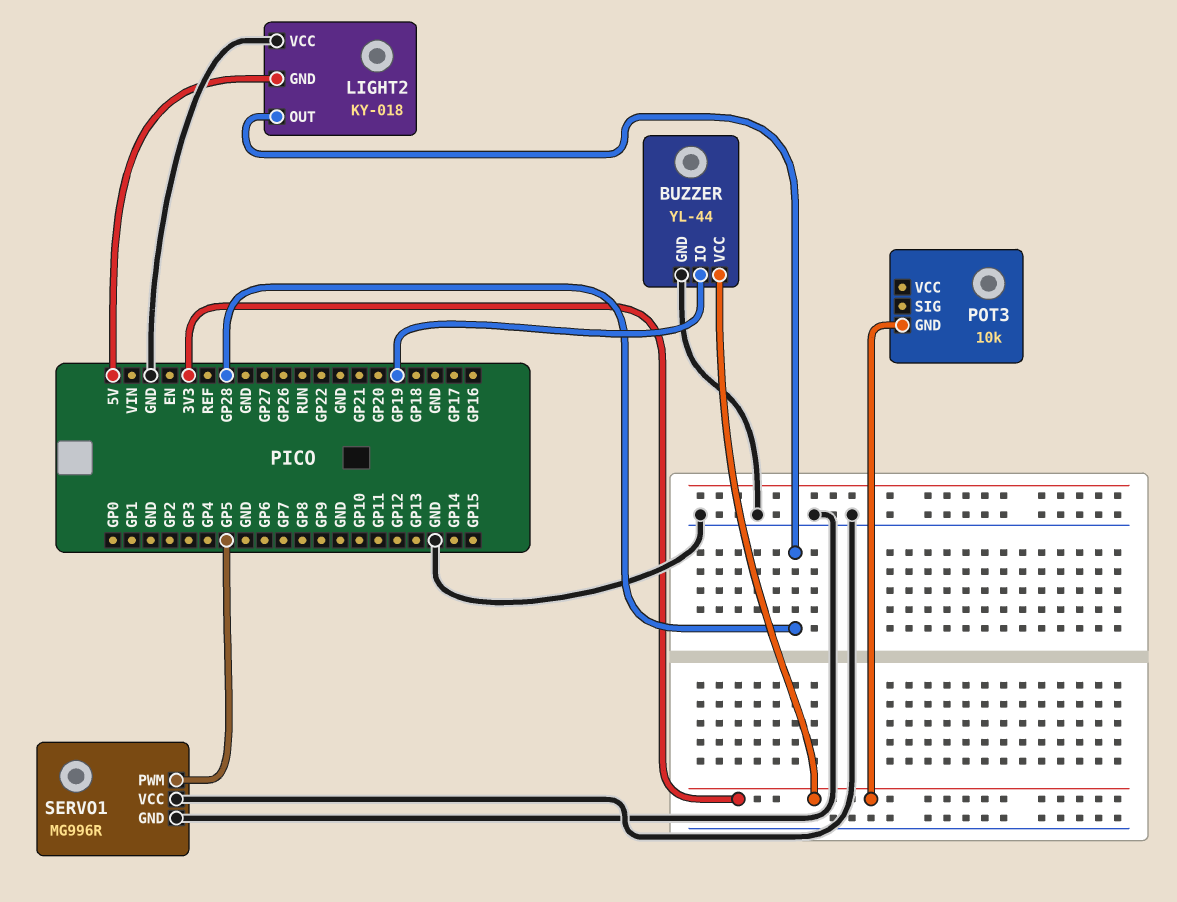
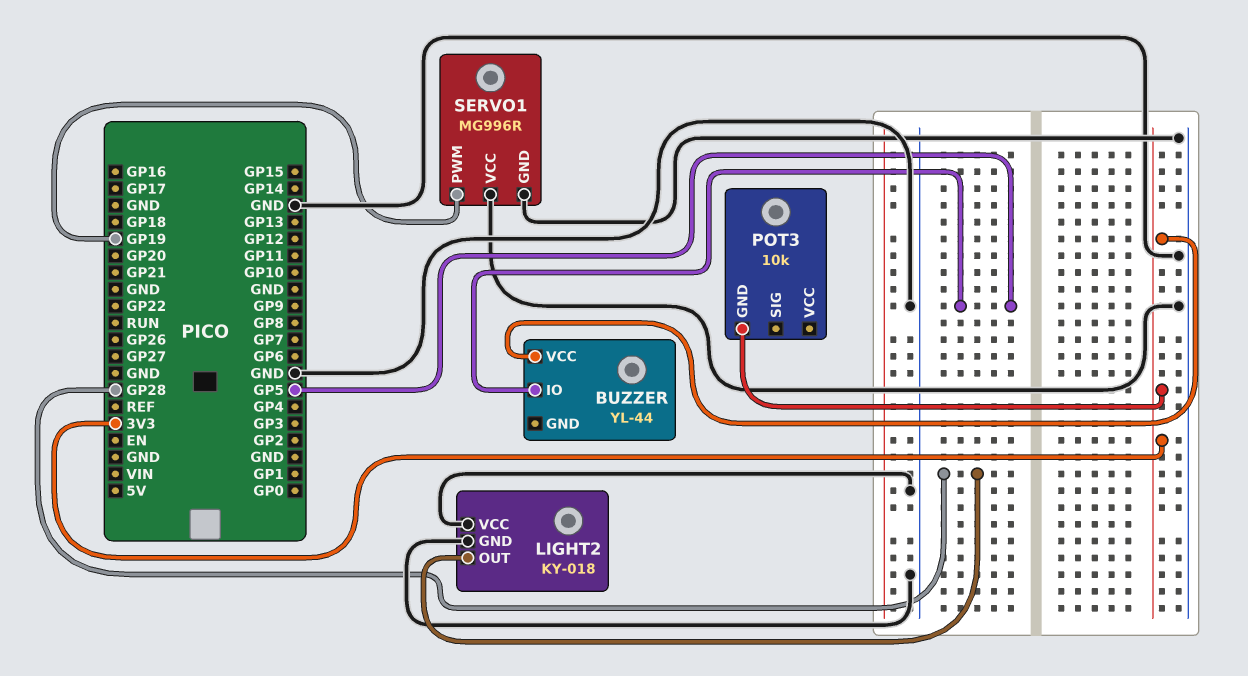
BUZZER pin GND: GND -> none
BUZZER pin IO: GP19 -> GP5
LIGHT2 pin GND: 5V -> GND
SERVO1 pin PWM: GP5 -> GP19

